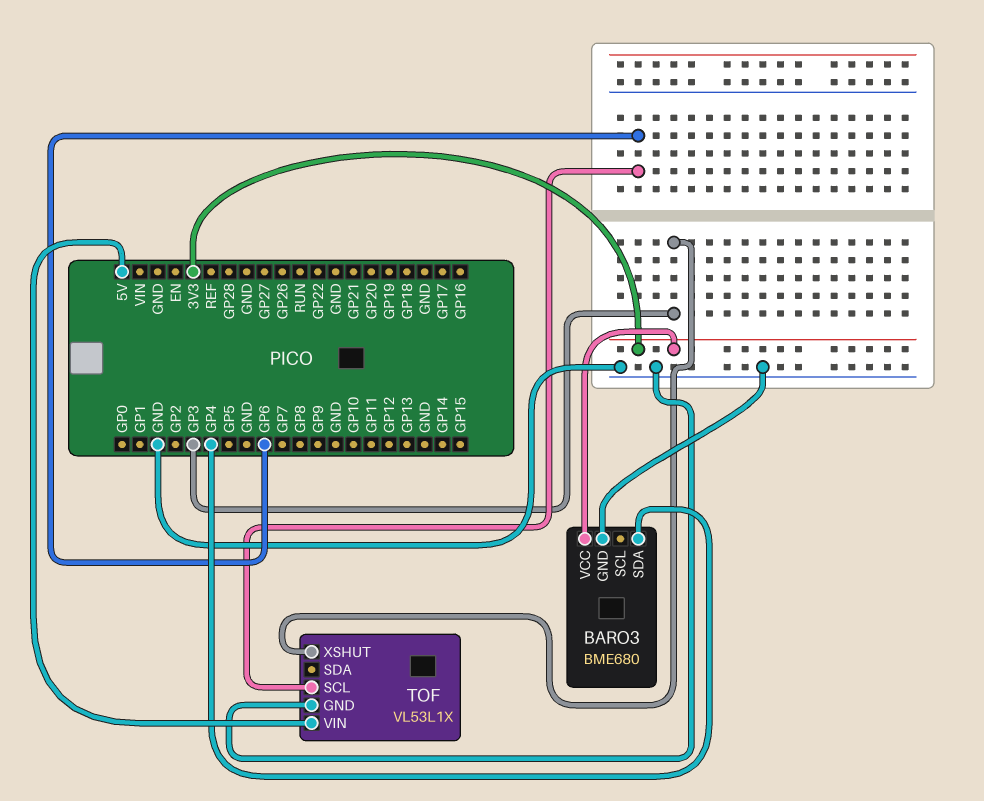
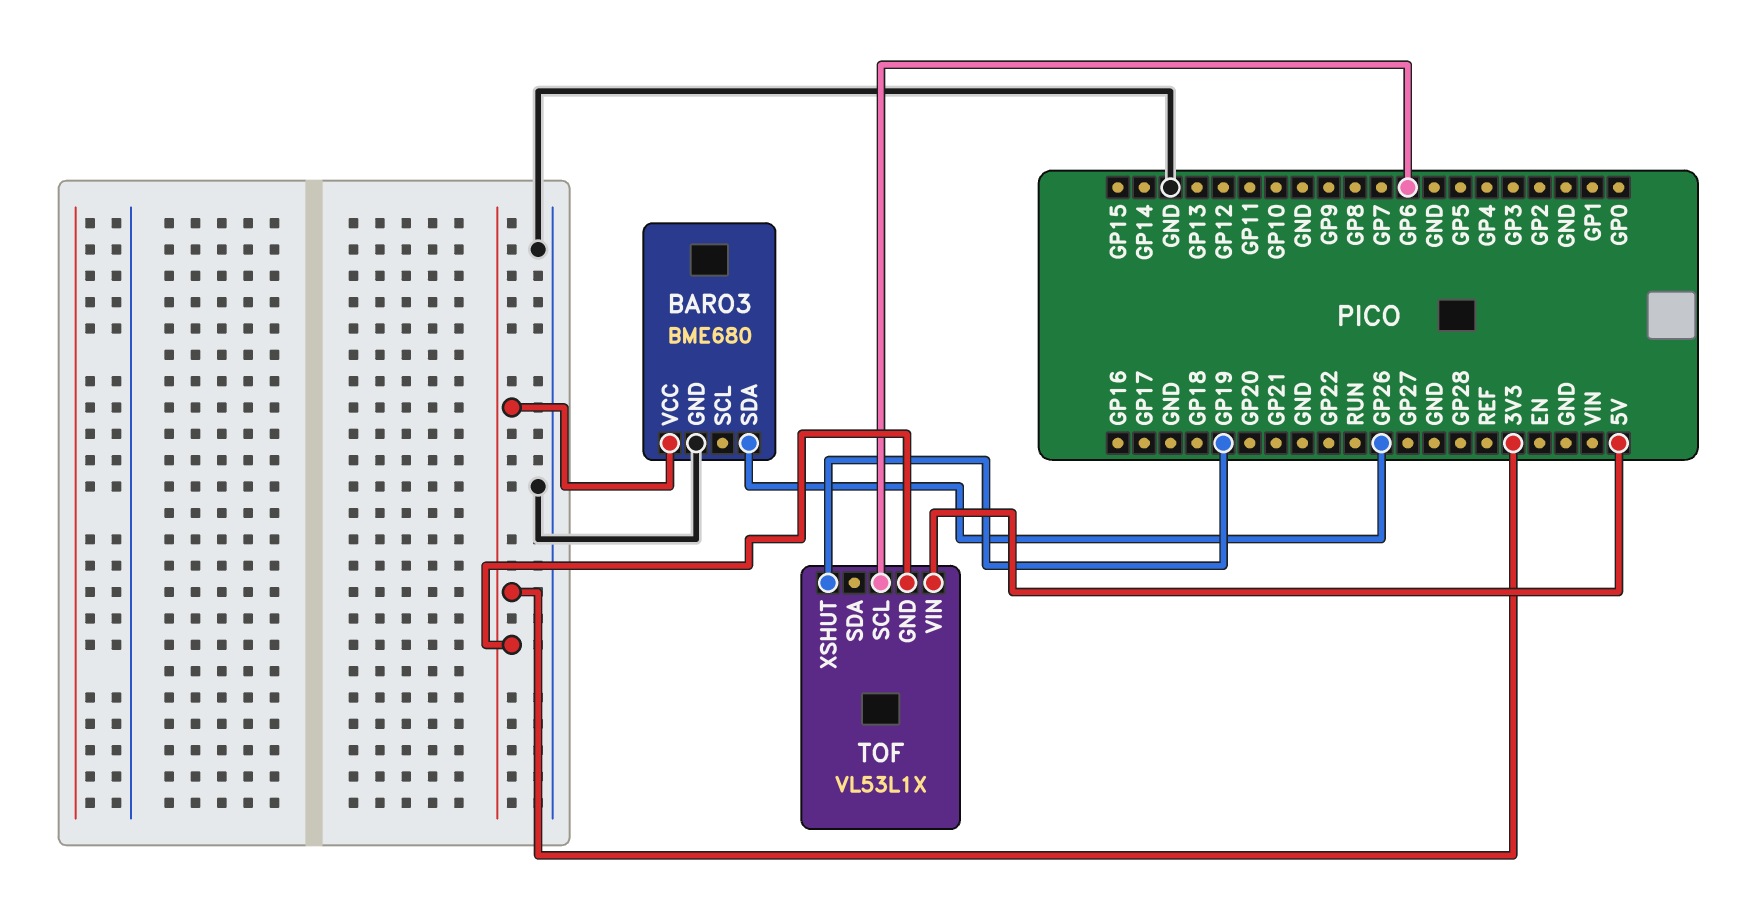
BARO3 pin SDA: GP4 -> GP26
TOF pin GND: GND -> 3V3
TOF pin XSHUT: GP3 -> GP19

